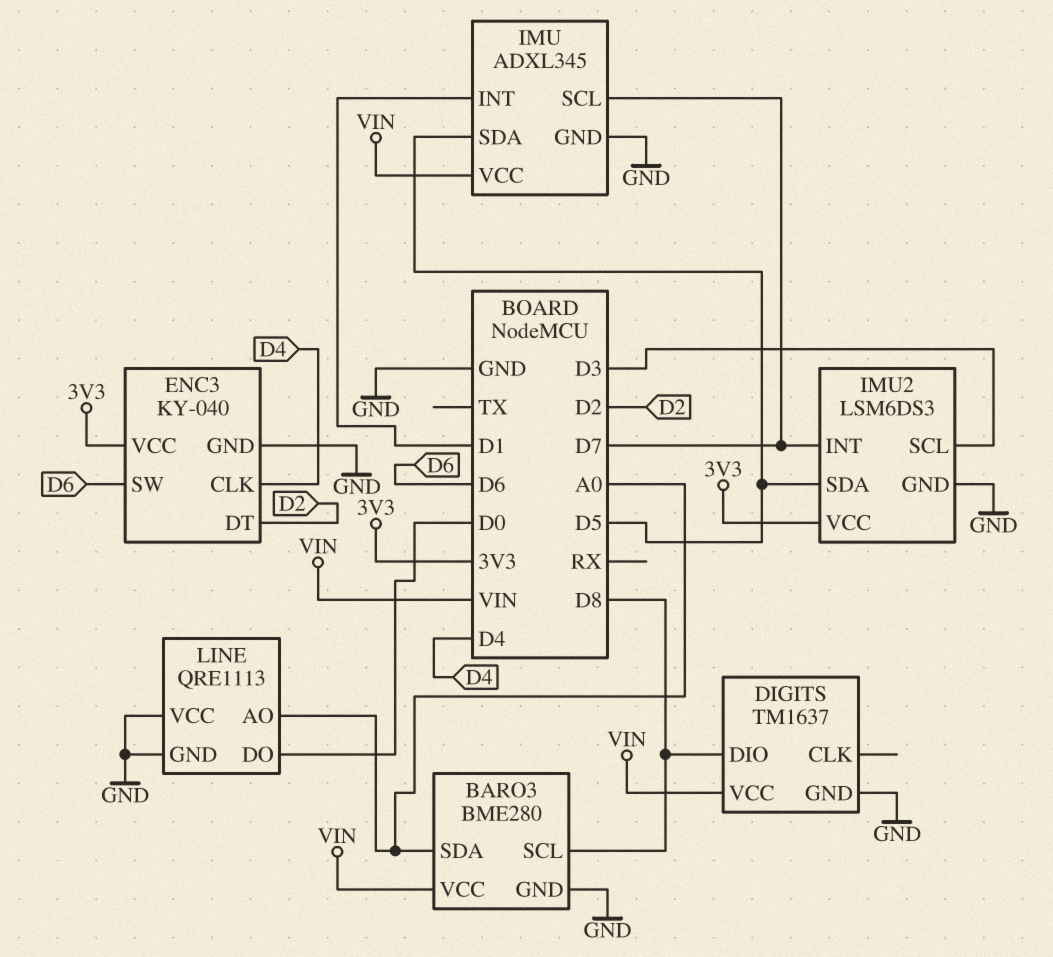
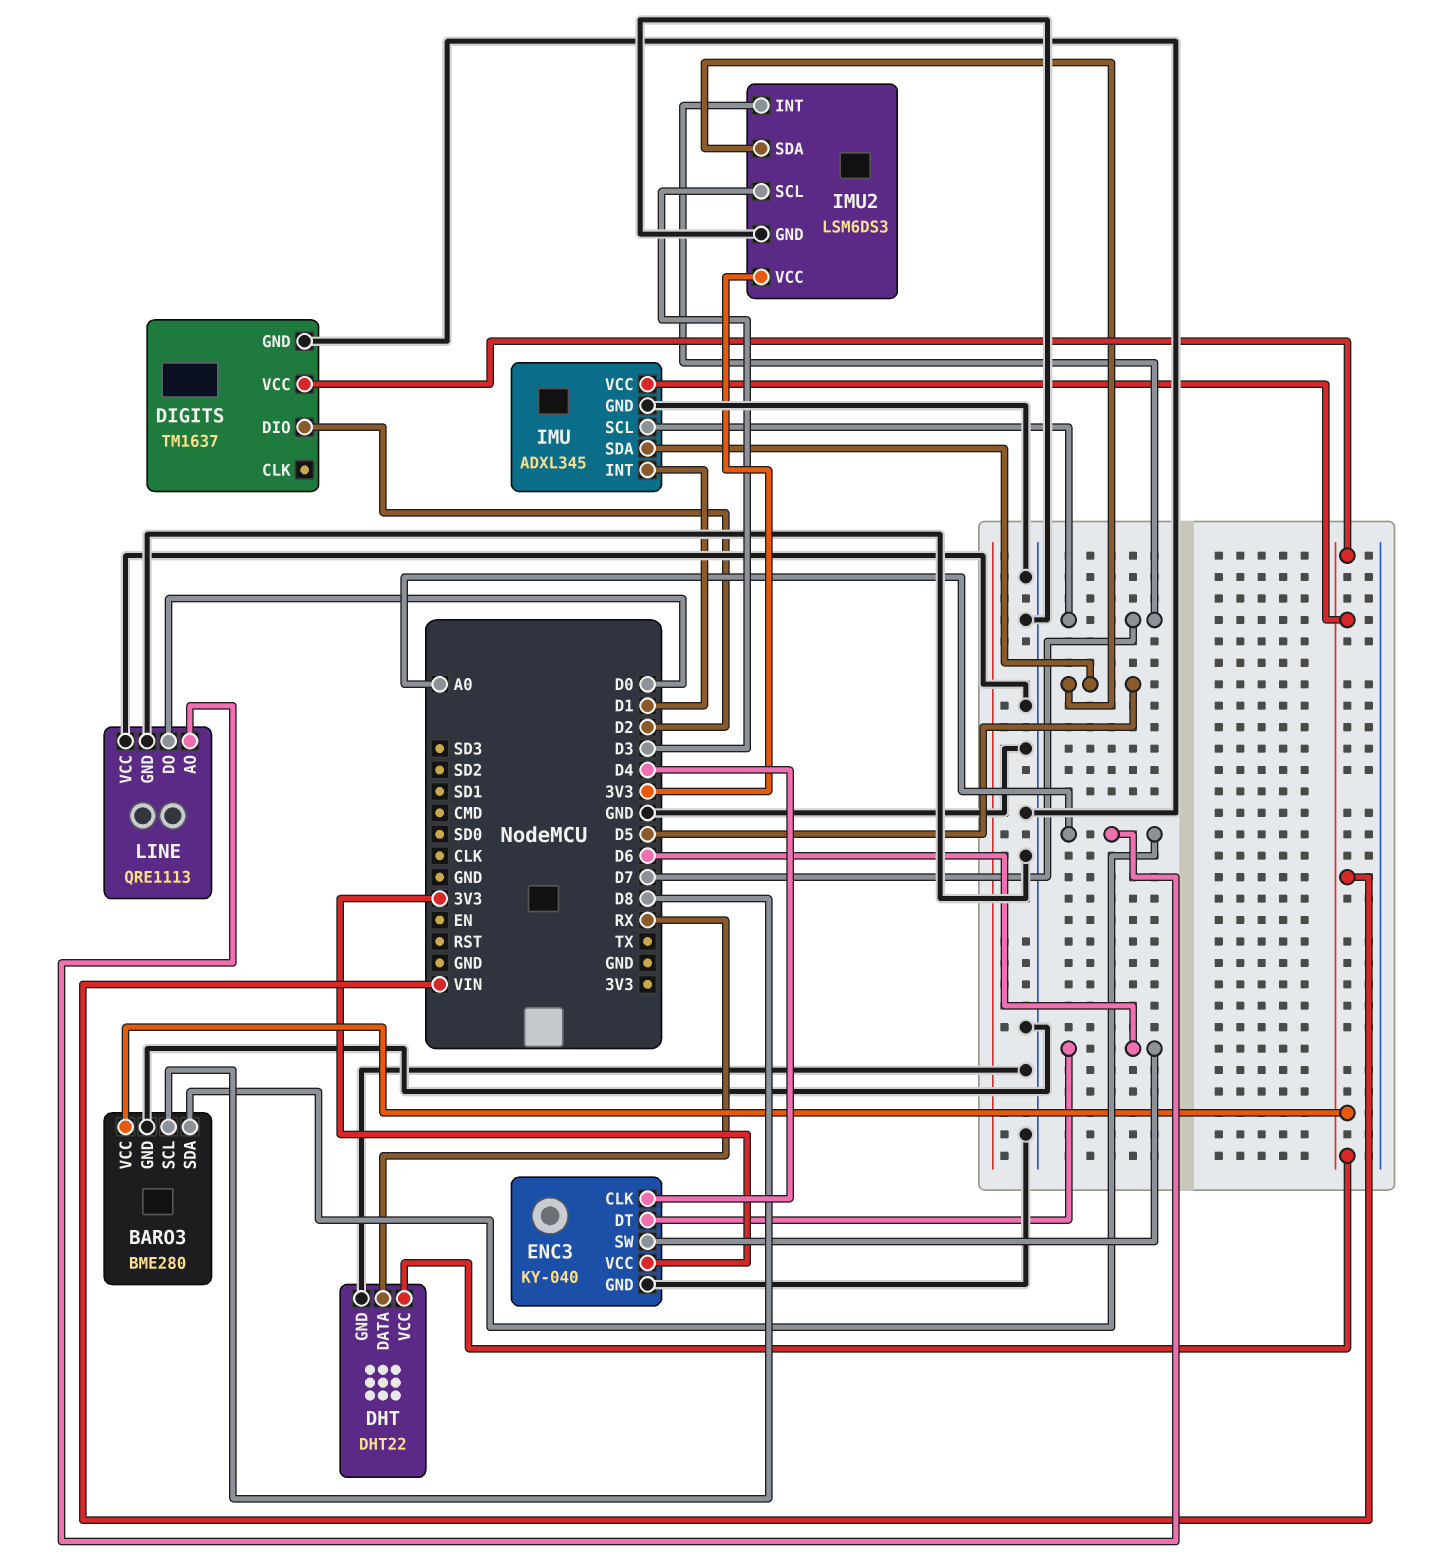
DHT: none -> DHT22
DHT pin DATA: none -> RX
DHT pin GND: none -> GND
DHT pin VCC: none -> VIN
DIGITS pin DIO: D8 -> D2
ENC3 pin DT: D2 -> D6

